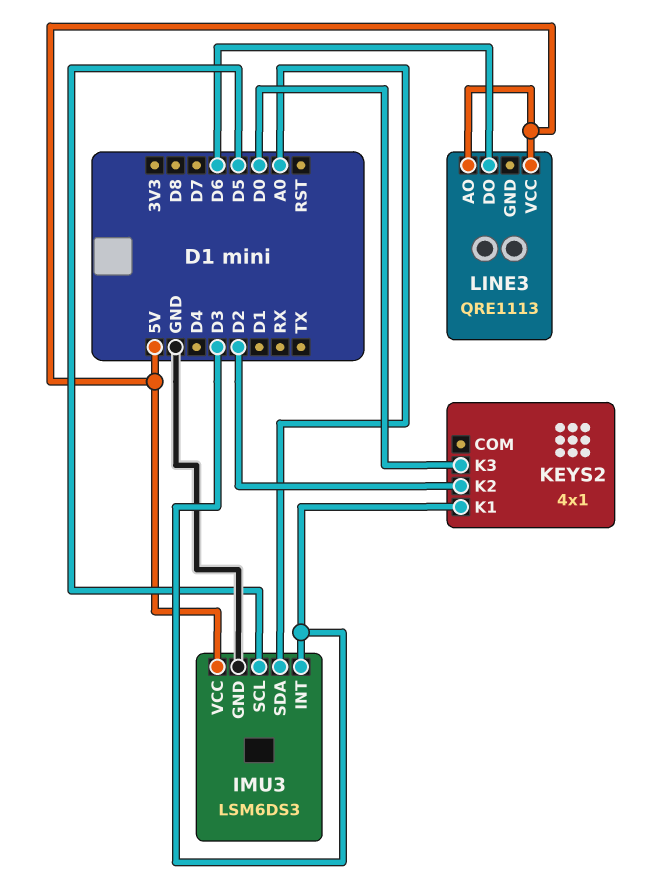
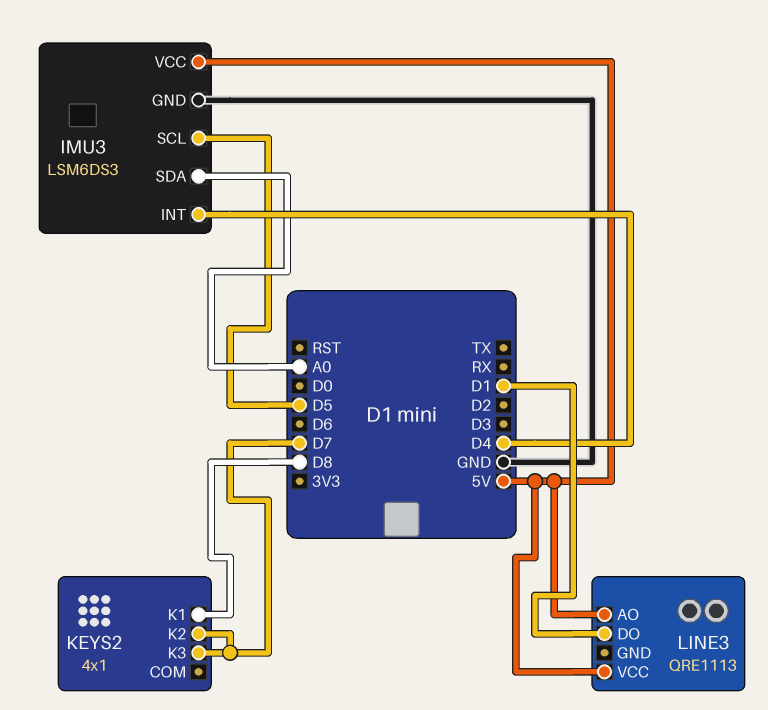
IMU3 pin INT: D3 -> D4
KEYS2 pin K1: D3 -> D8
KEYS2 pin K2: D2 -> D7
KEYS2 pin K3: D0 -> D7
LINE3 pin DO: D6 -> D1

